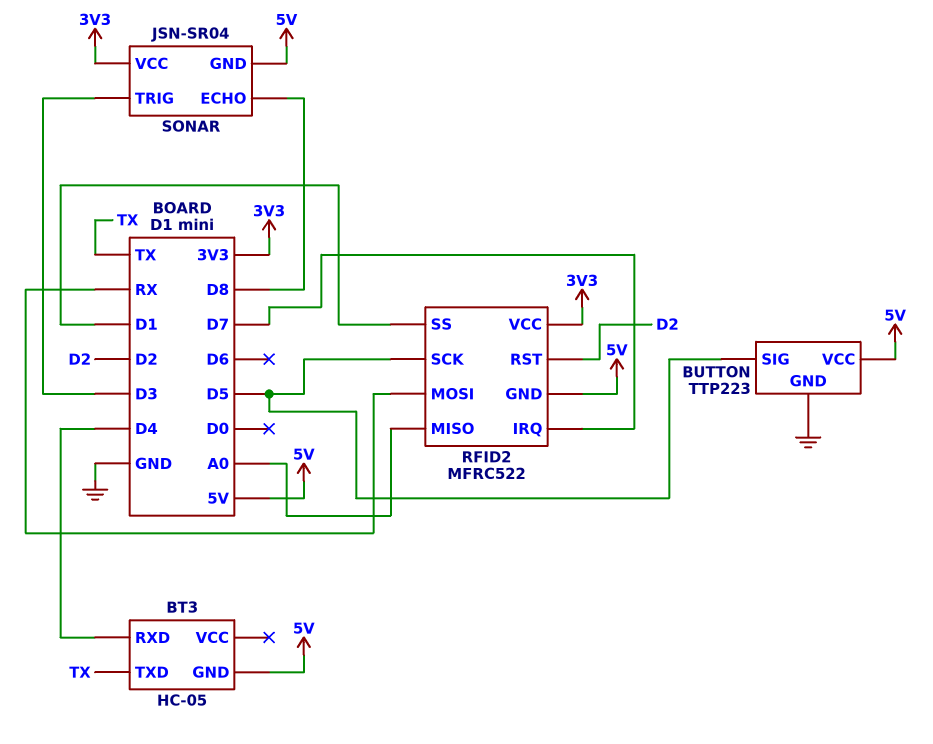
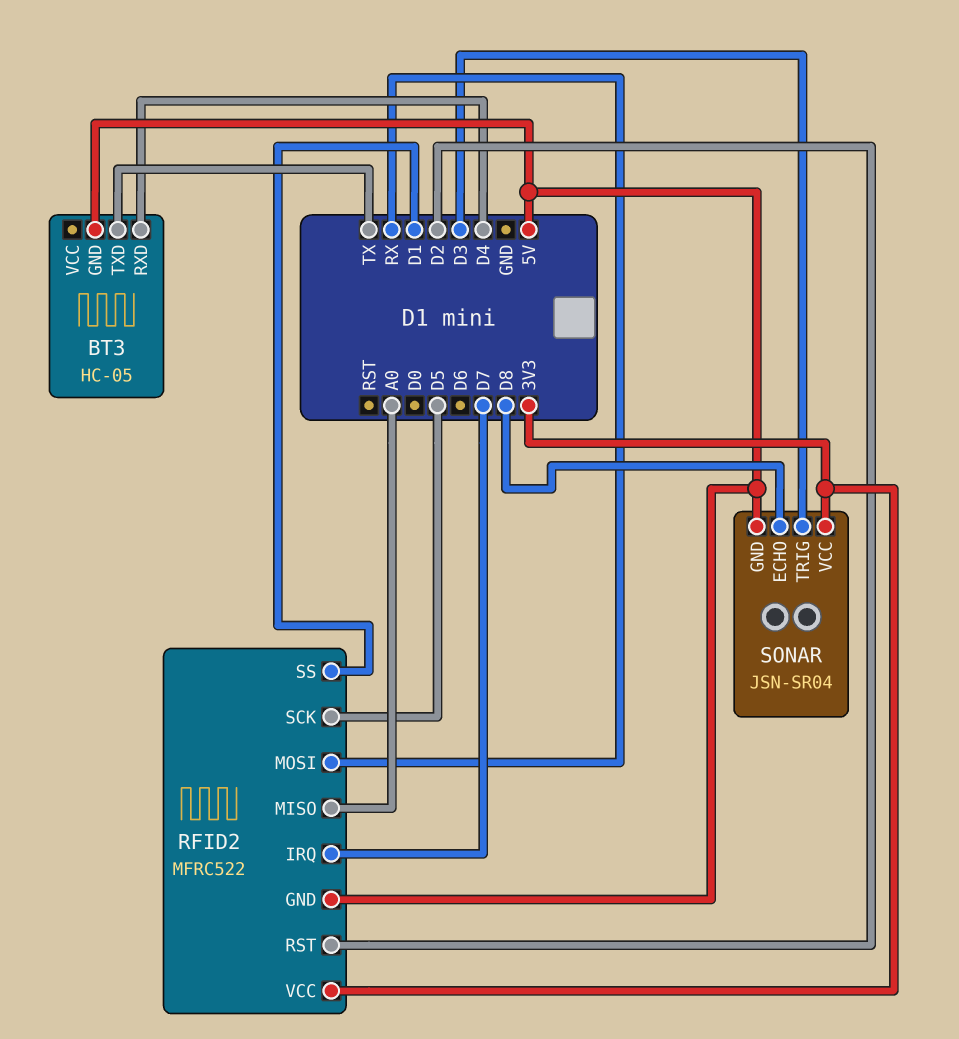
BUTTON: TTP223 -> none
BUTTON pin GND: GND -> none
BUTTON pin SIG: D5 -> none
BUTTON pin VCC: 5V -> none

